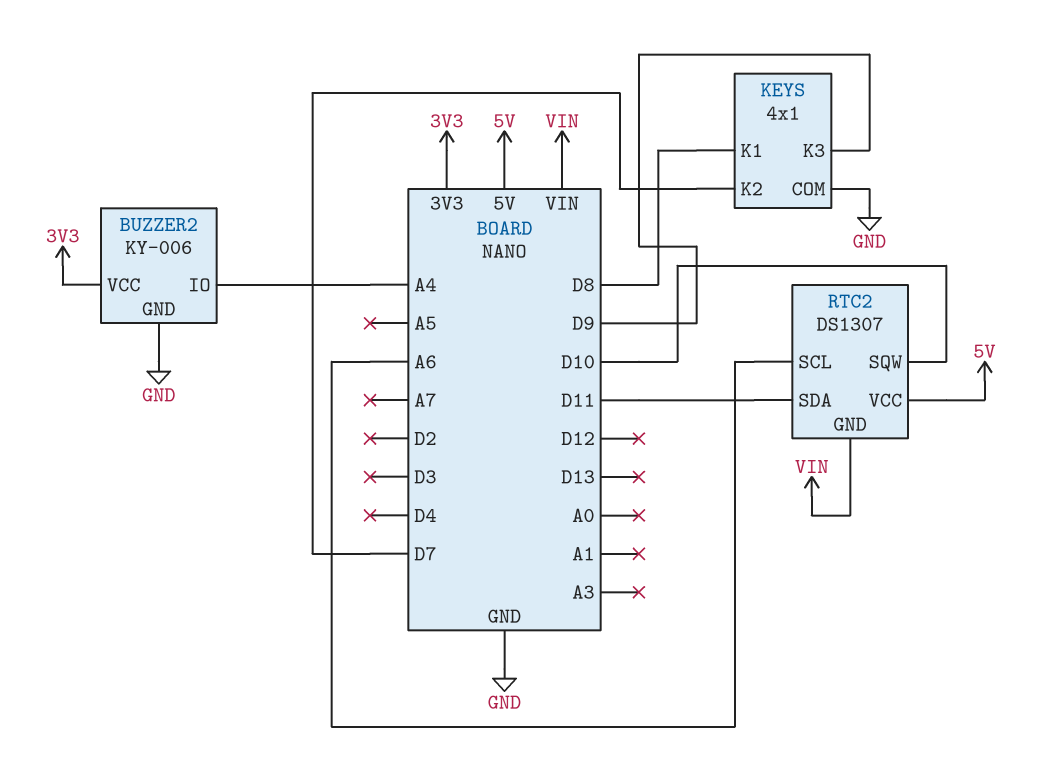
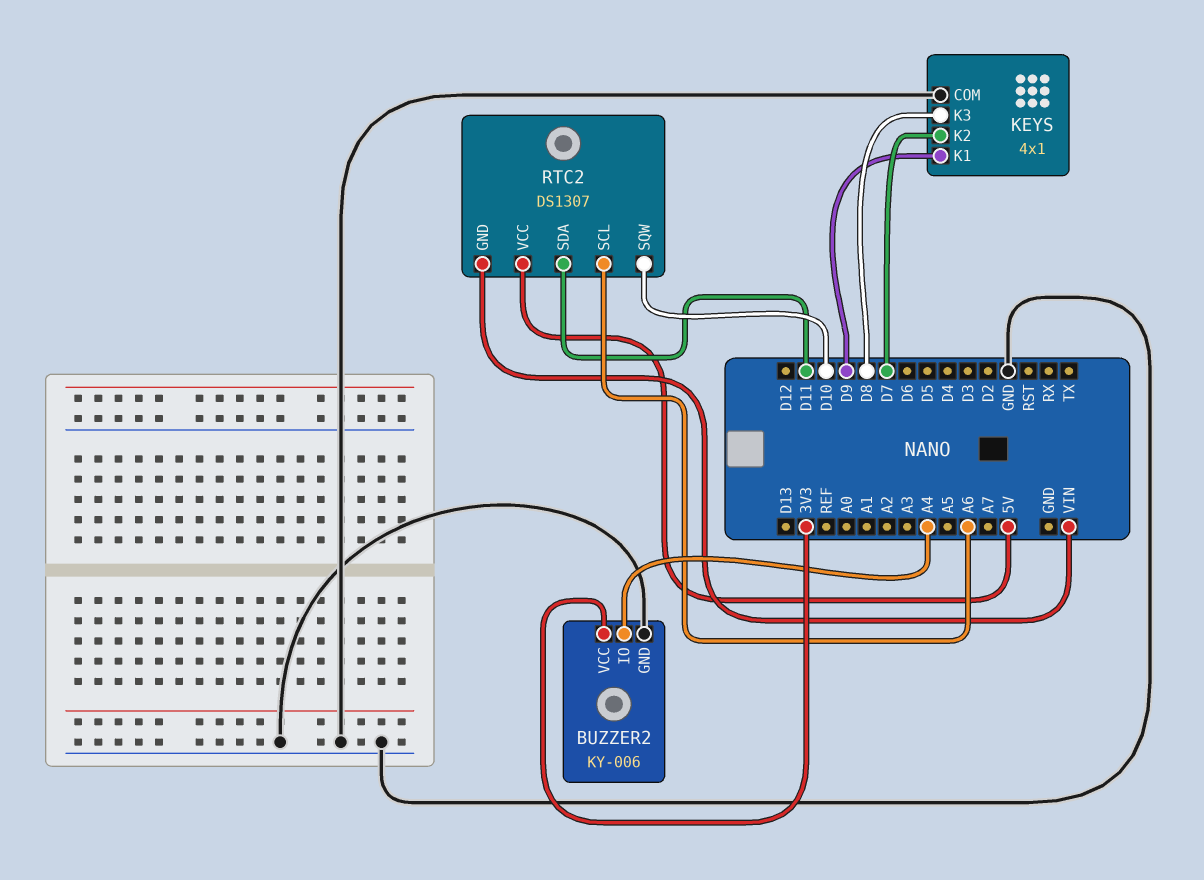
KEYS pin K1: D8 -> D9
KEYS pin K3: D9 -> D8

